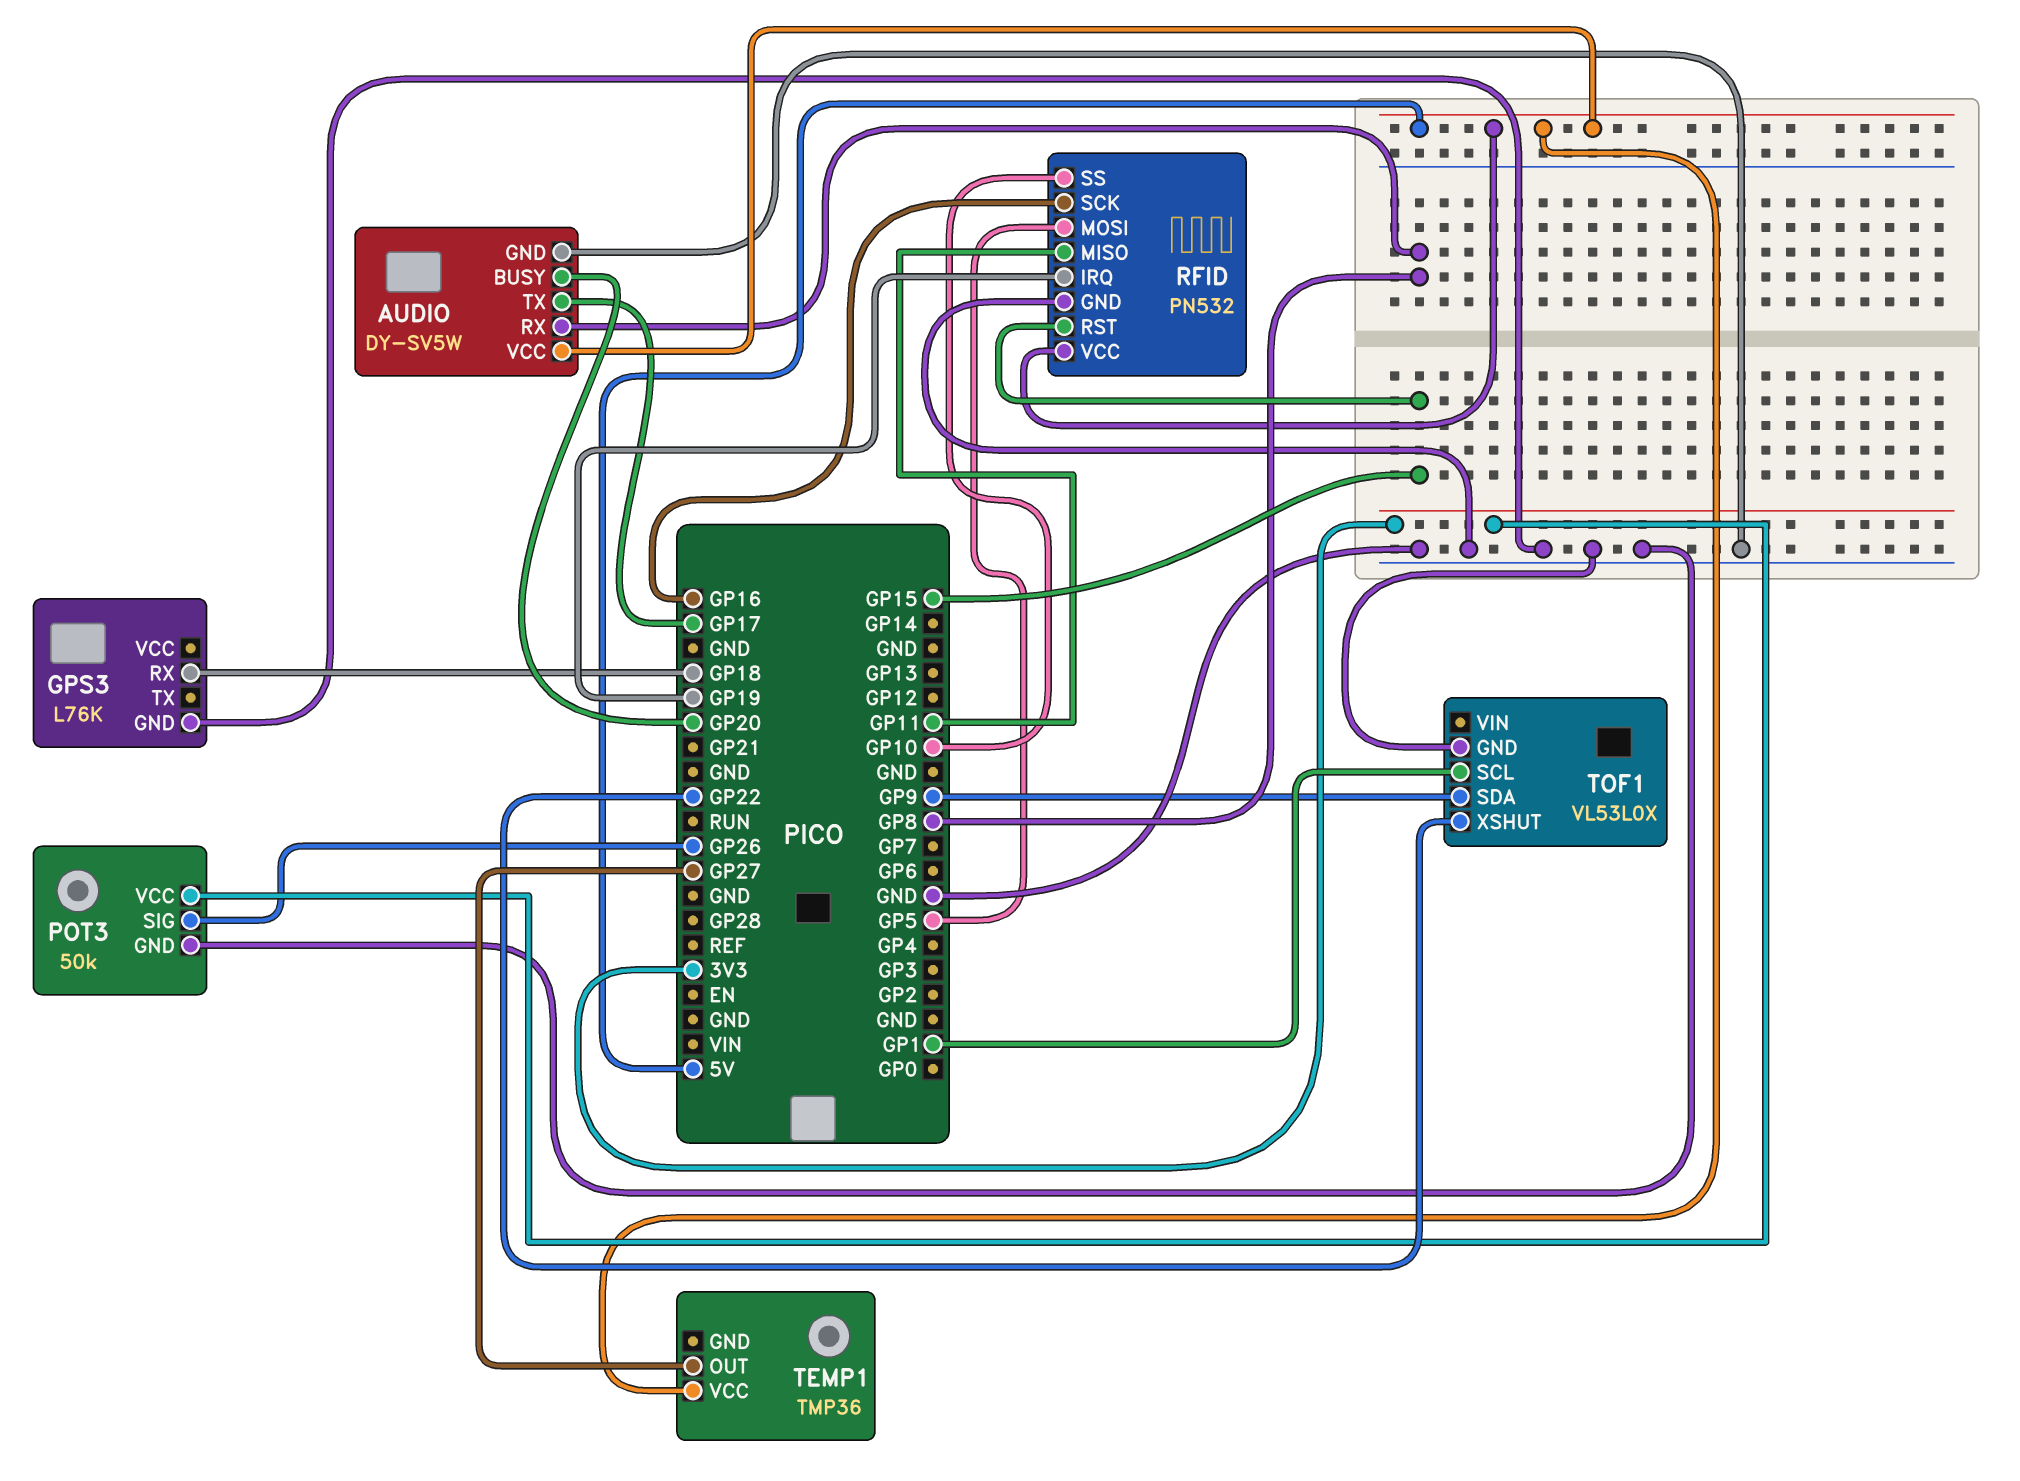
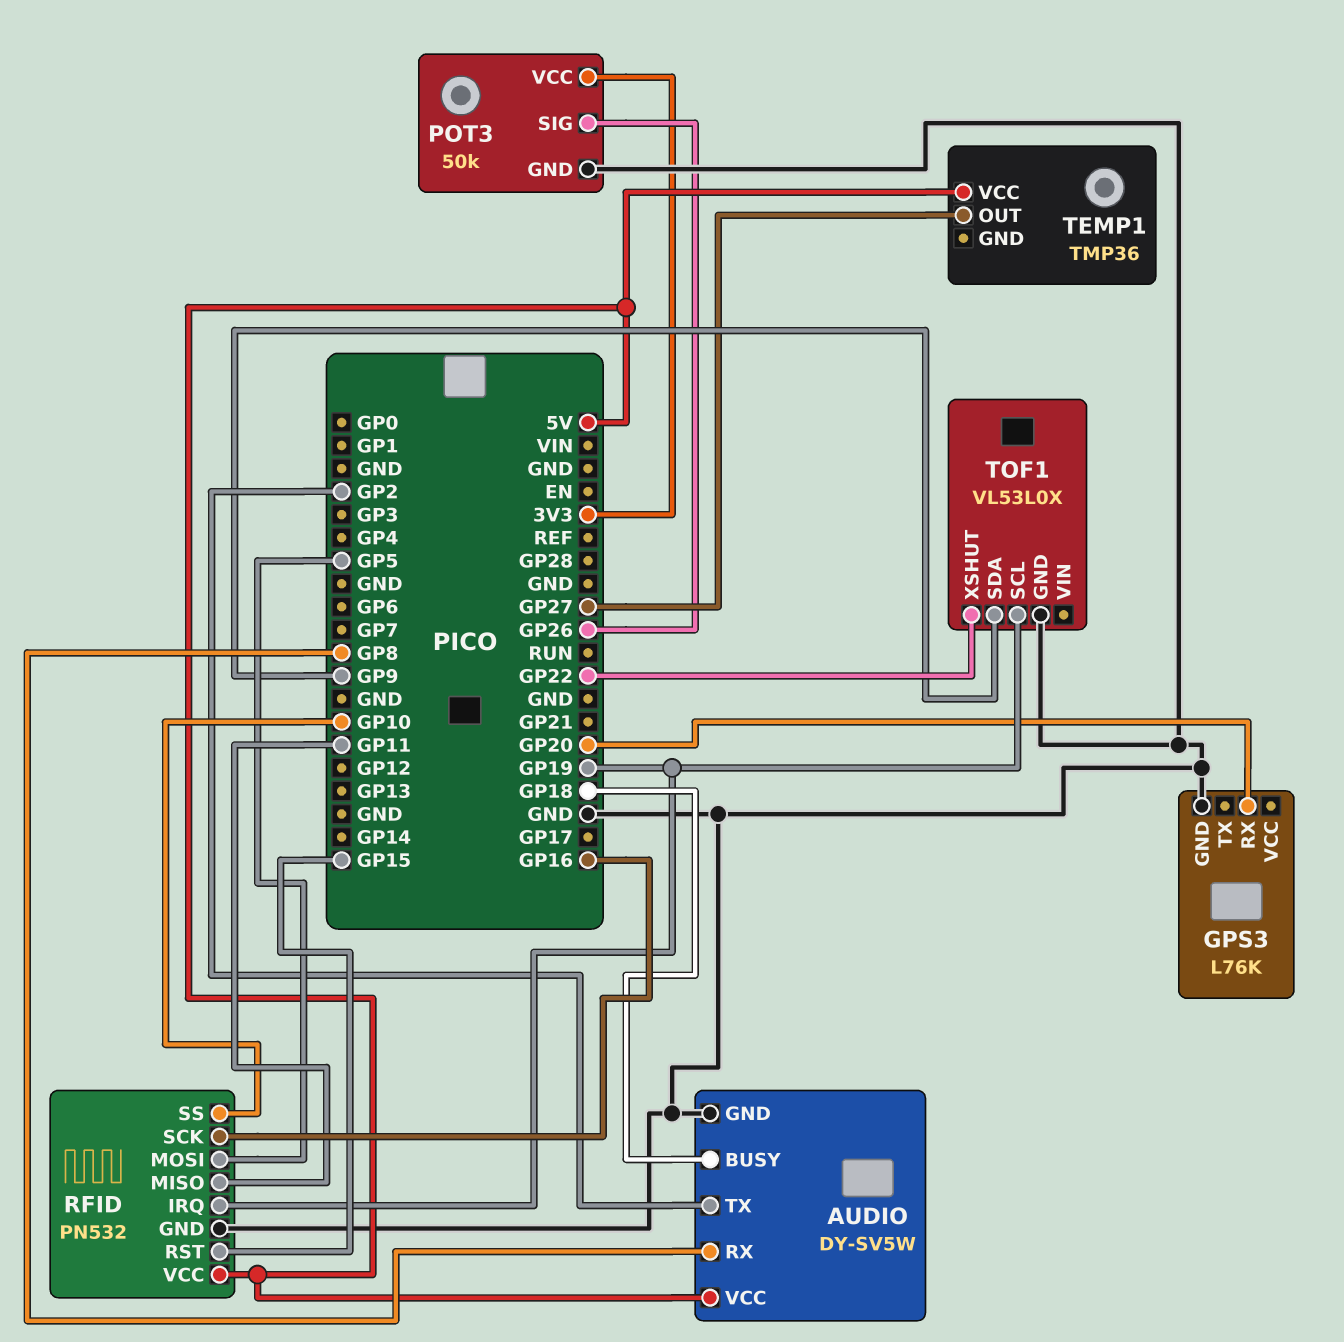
AUDIO pin BUSY: GP20 -> GP18
AUDIO pin TX: GP17 -> GP2
GPS3 pin RX: GP18 -> GP20
TOF1 pin SCL: GP1 -> GP19

